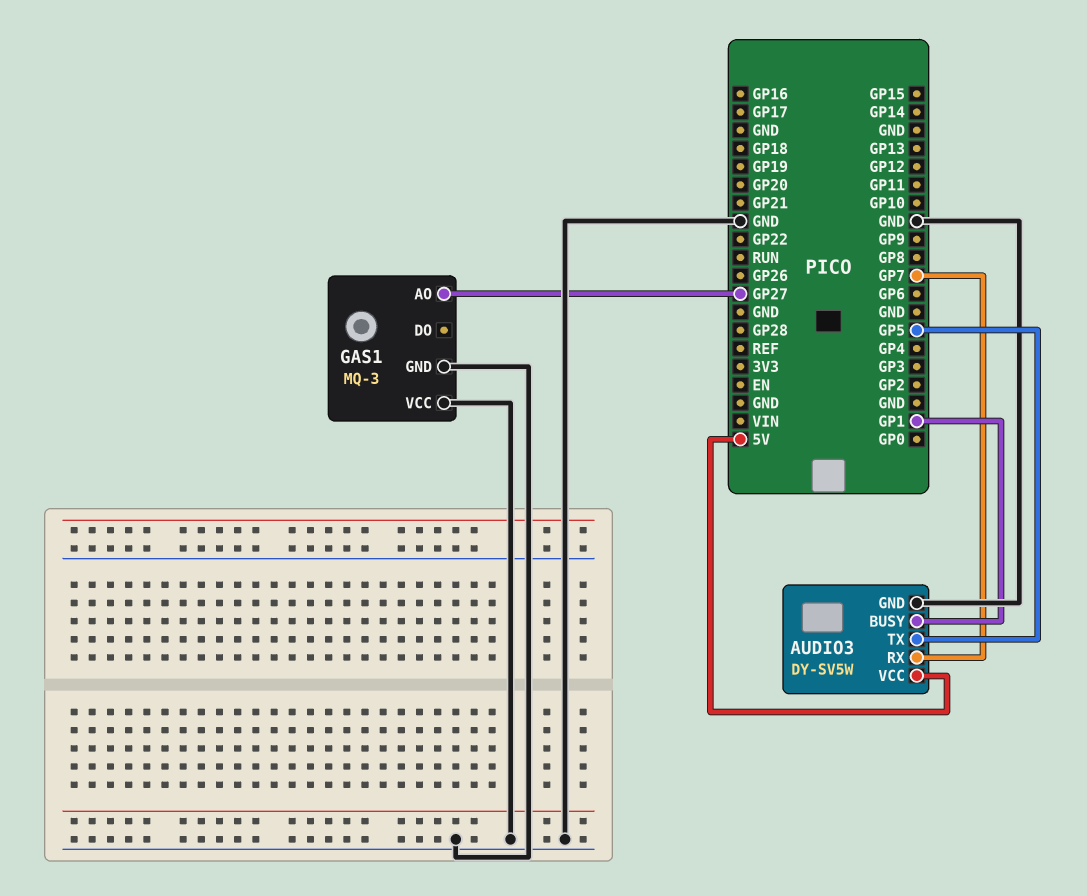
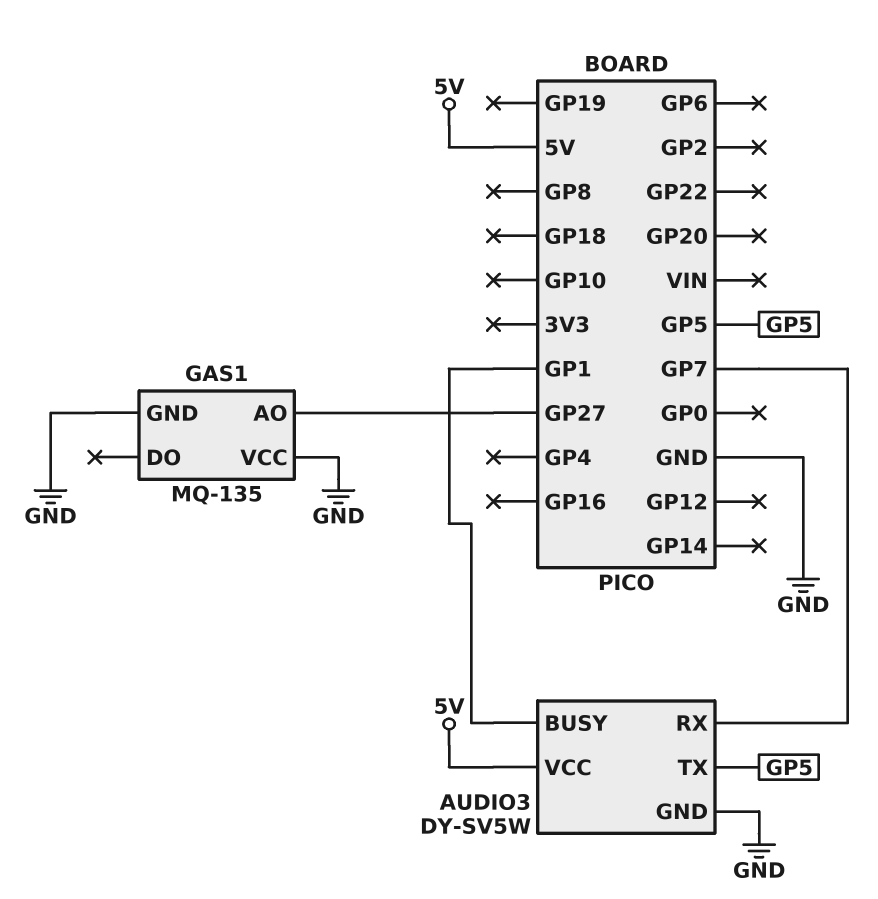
GAS1: MQ-3 -> MQ-135

